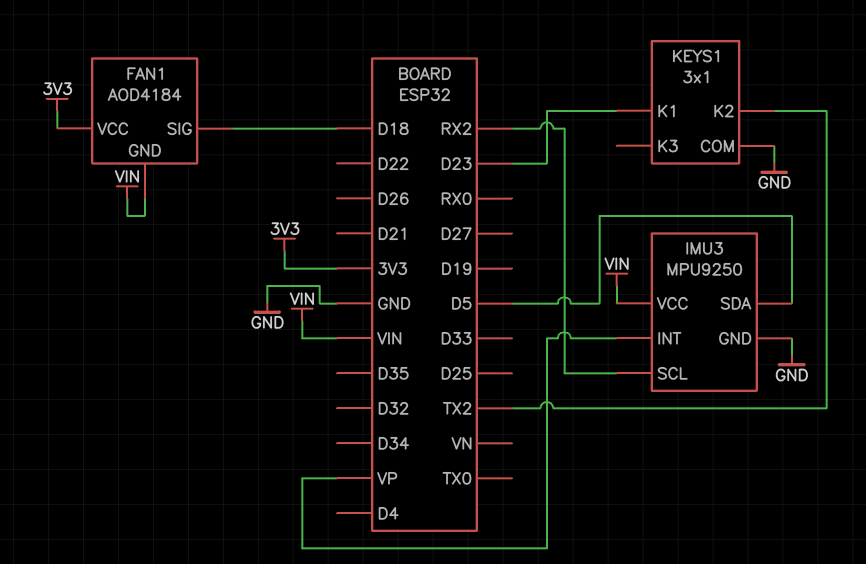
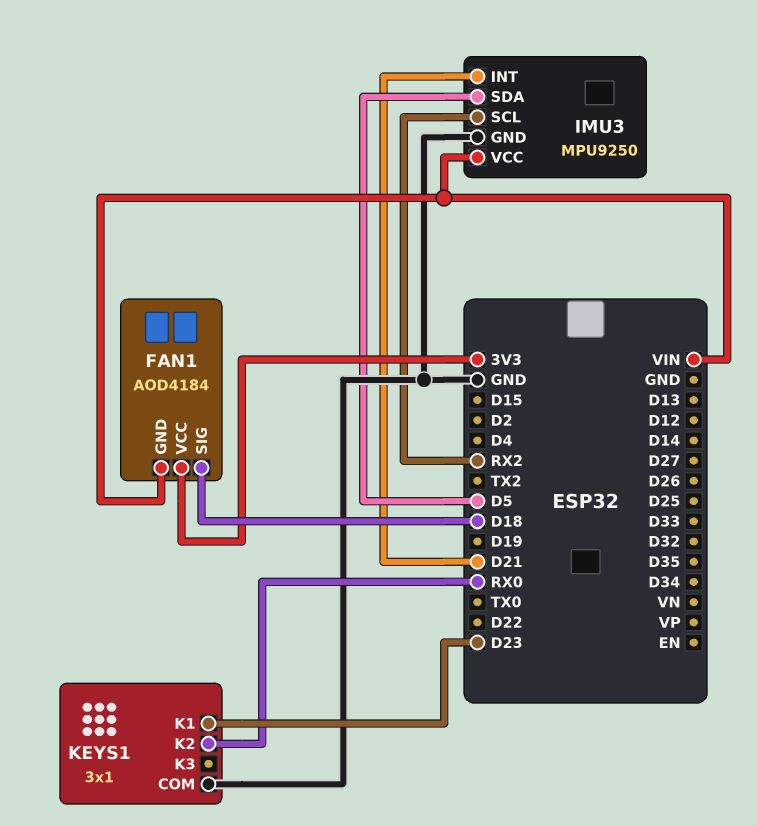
IMU3 pin INT: VP -> D21
KEYS1 pin K2: TX2 -> RX0

